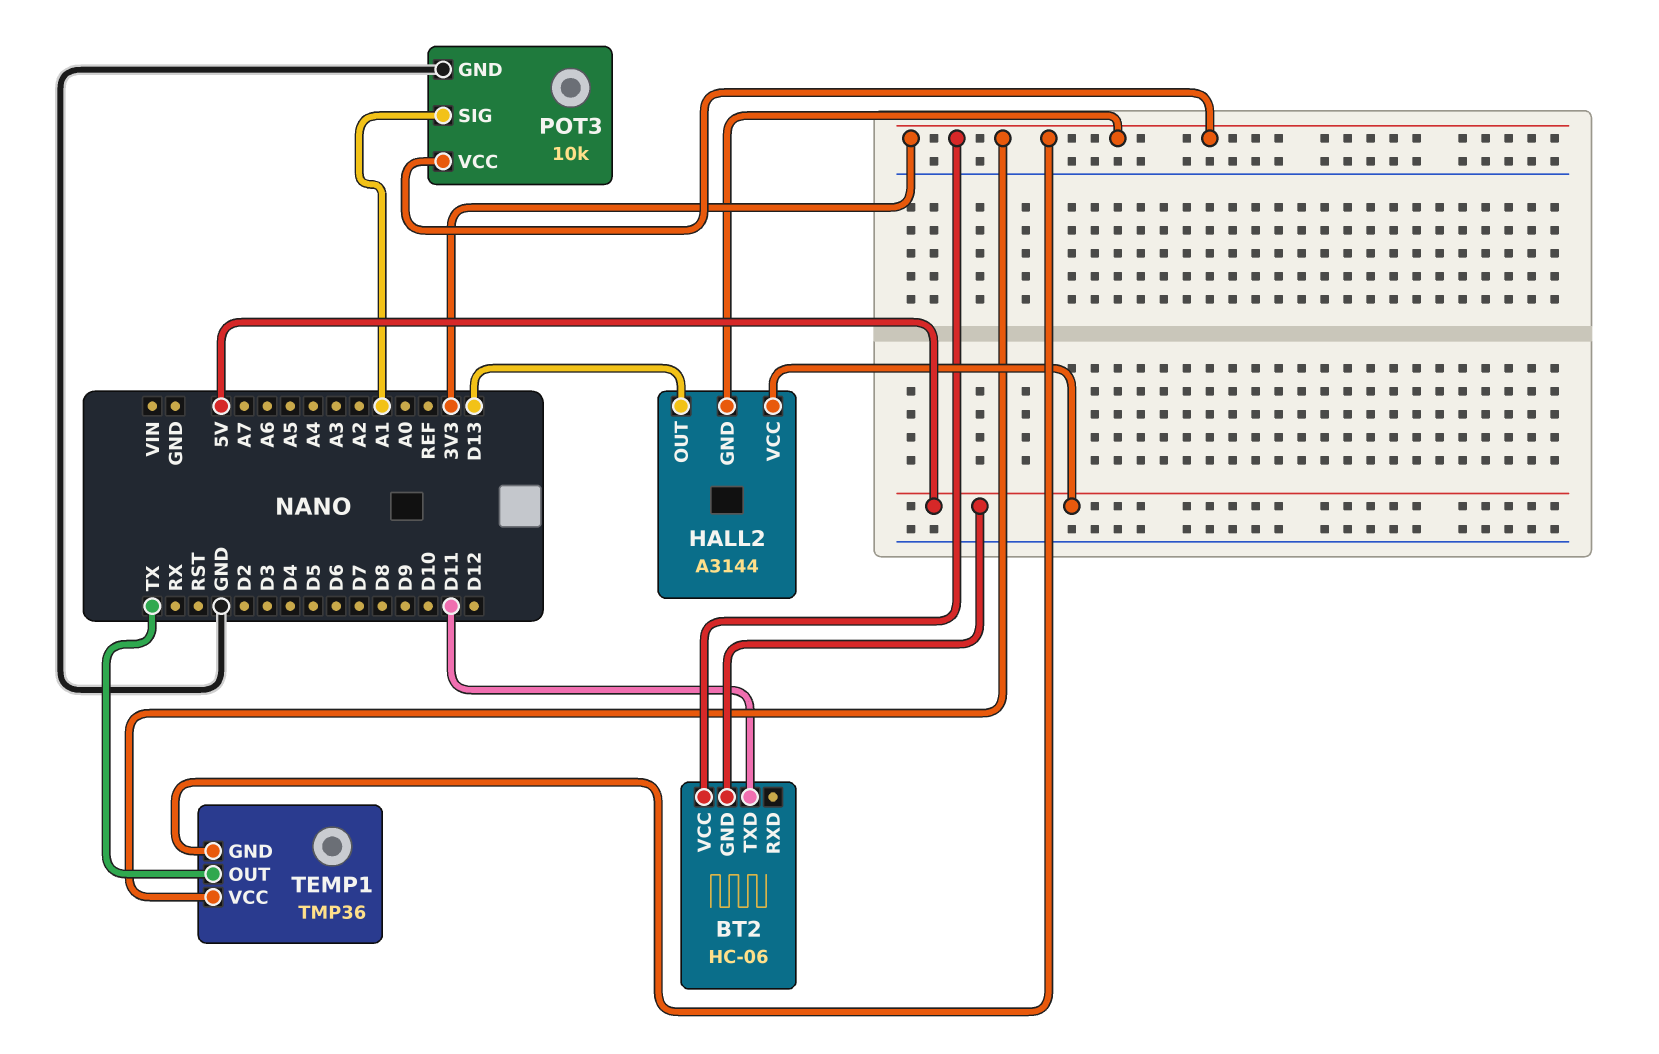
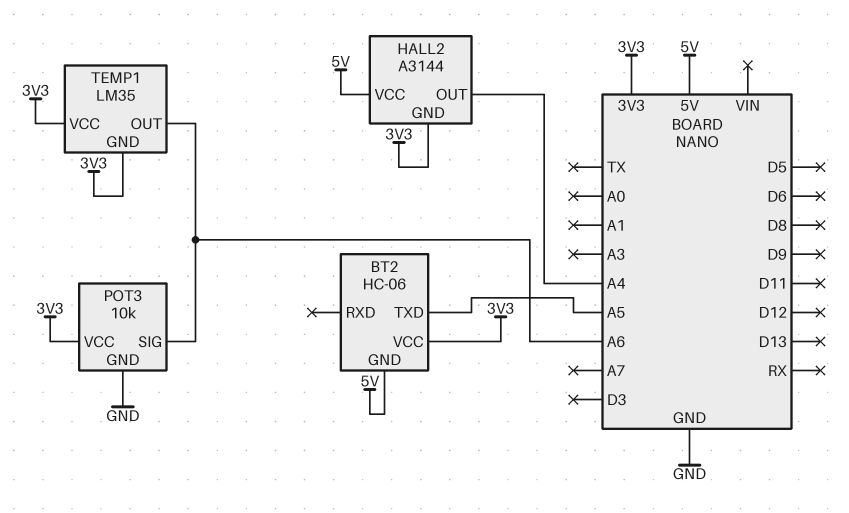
BT2 pin TXD: D11 -> A5
HALL2 pin OUT: D13 -> A4
POT3 pin SIG: A1 -> A6
TEMP1: TMP36 -> LM35
TEMP1 pin OUT: TX -> A6

